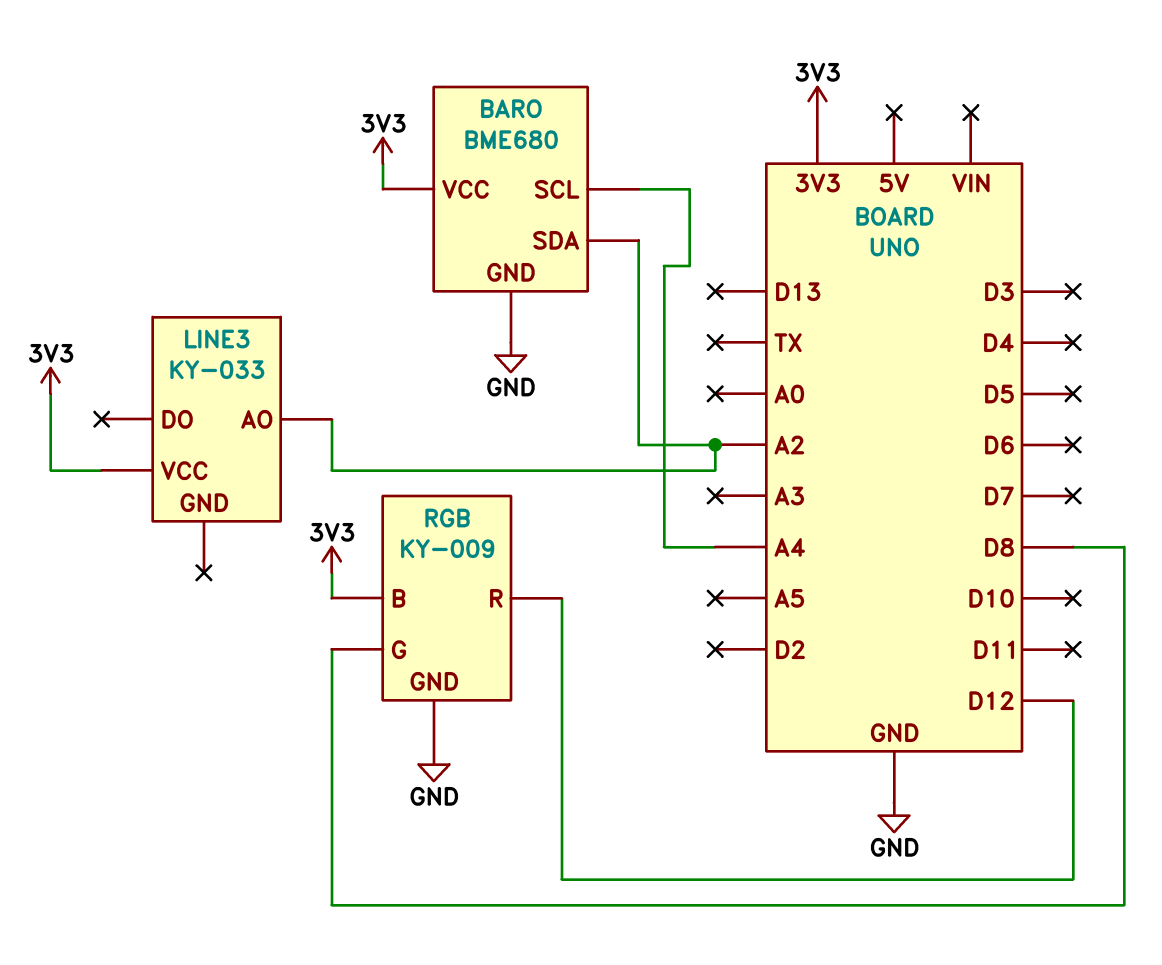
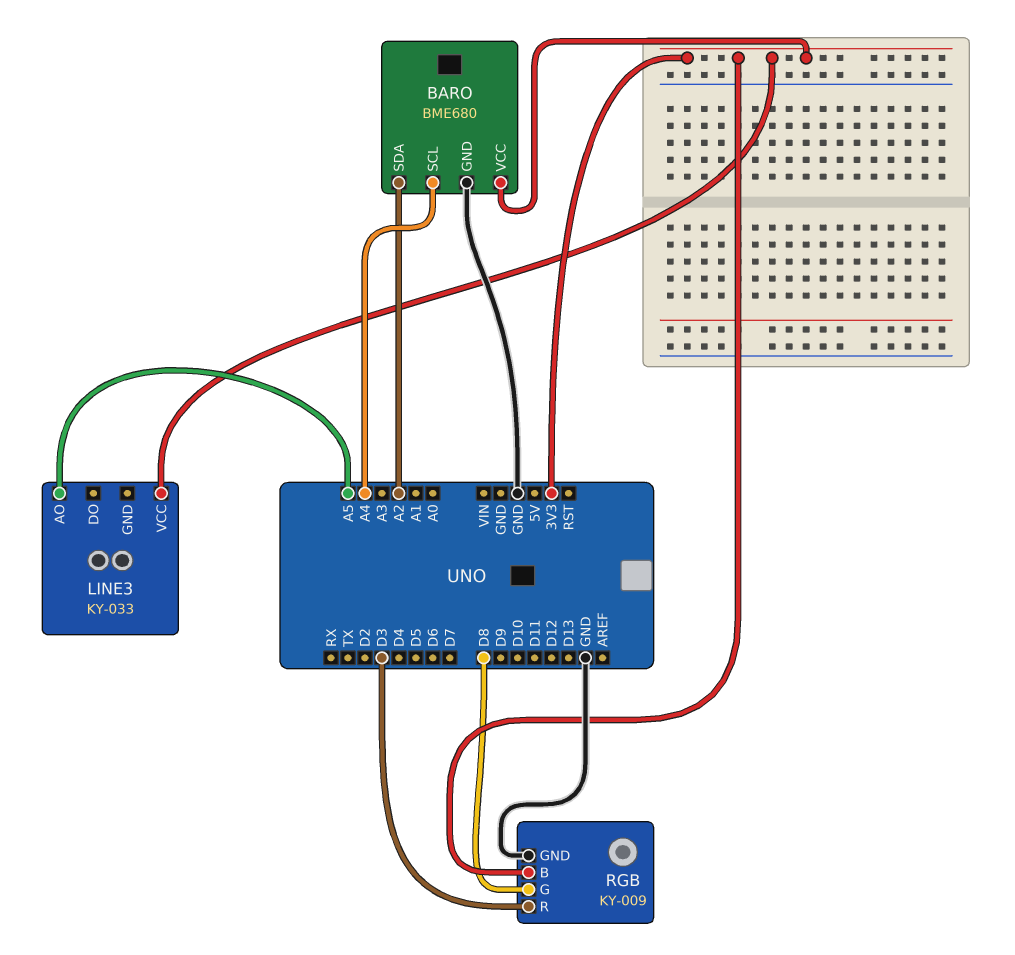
LINE3 pin AO: A2 -> A5
RGB pin R: D12 -> D3

